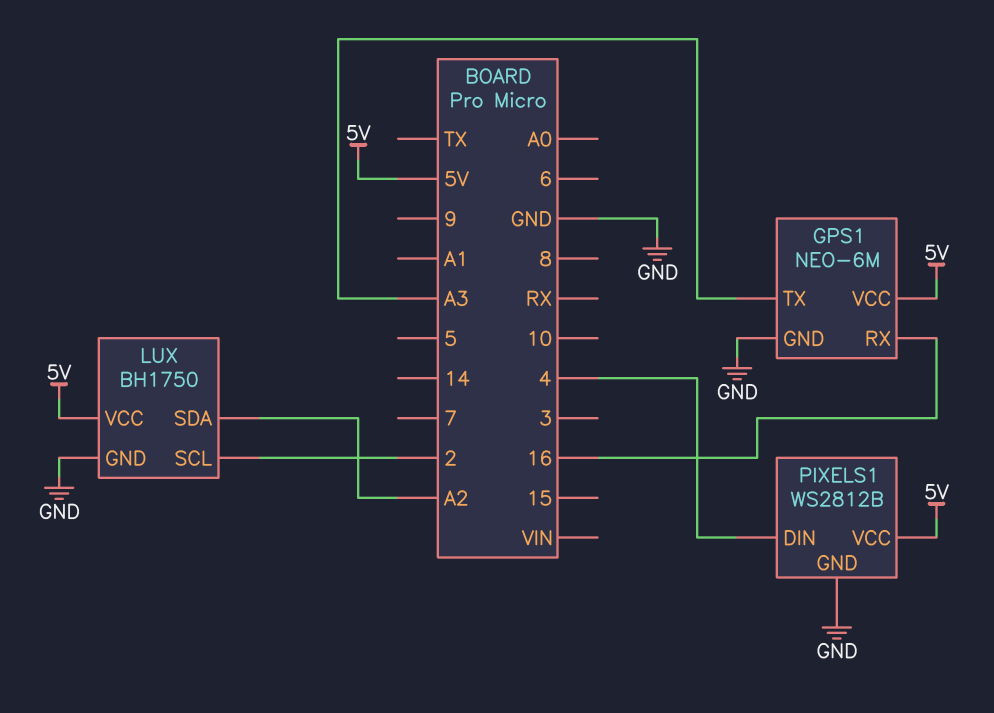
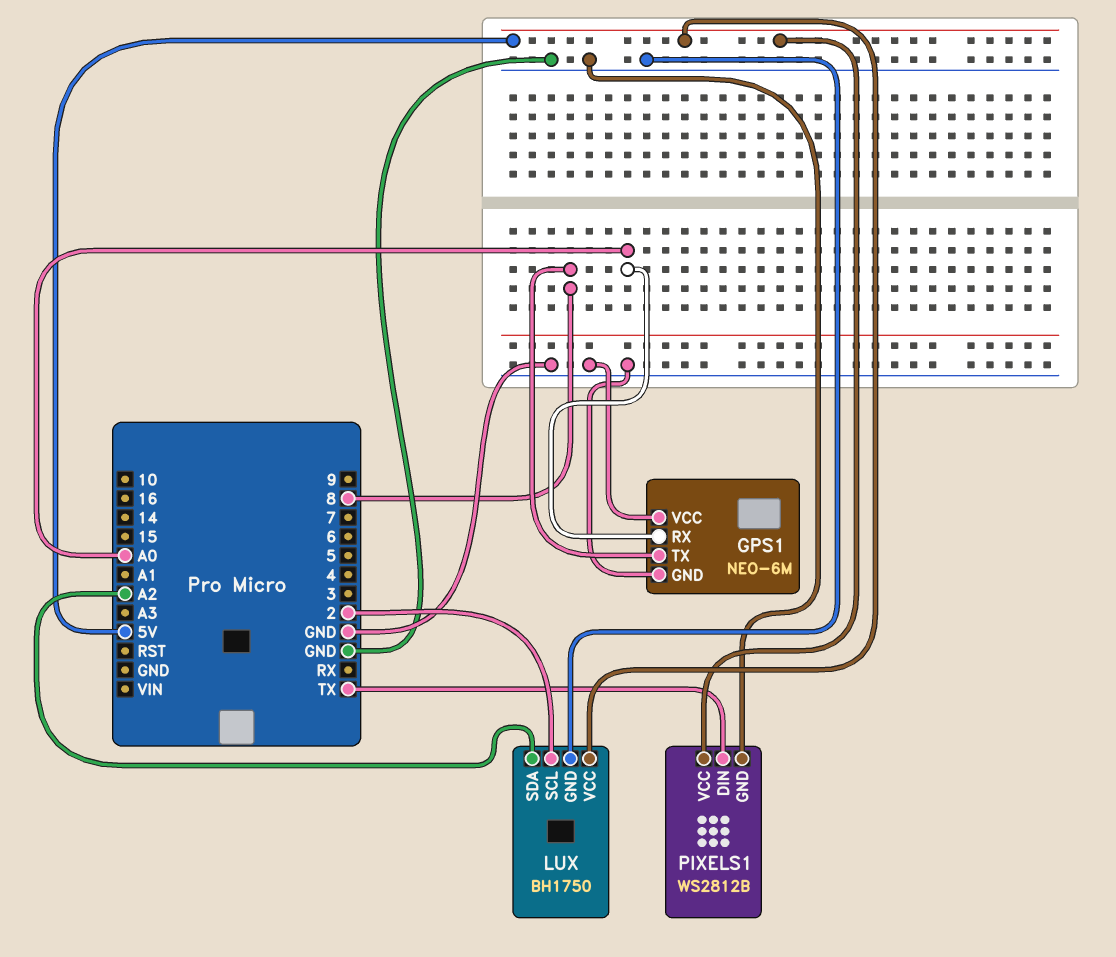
GPS1 pin RX: 16 -> A0
GPS1 pin TX: A3 -> 8
GPS1 pin VCC: 5V -> GND
PIXELS1 pin DIN: 4 -> TX

